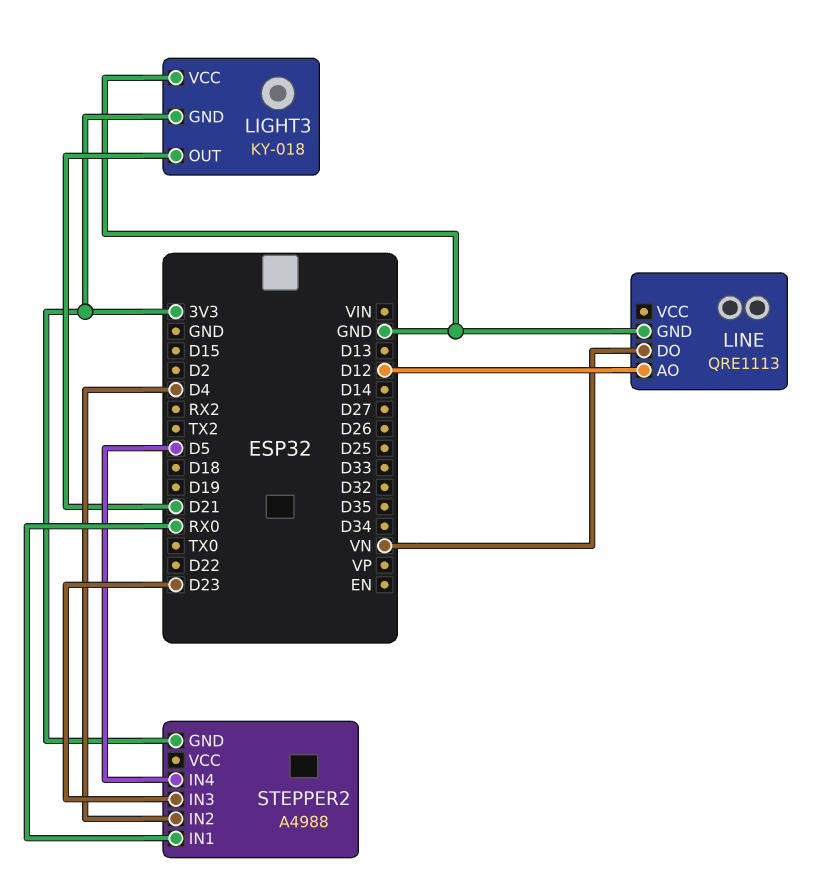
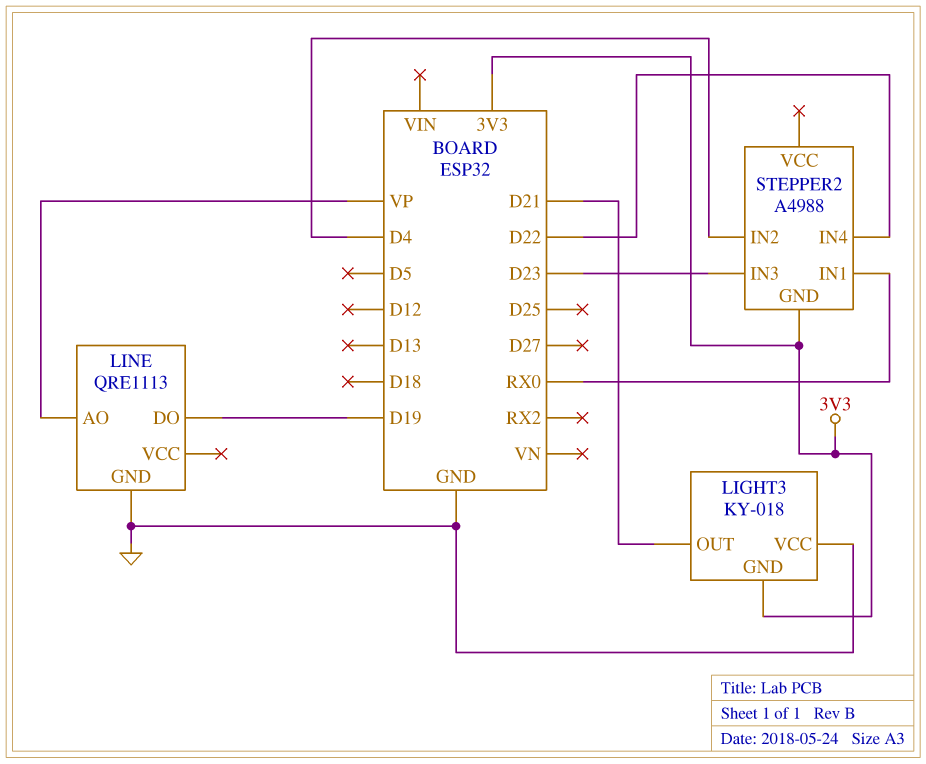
LINE pin AO: D12 -> VP
LINE pin DO: VN -> D19
STEPPER2 pin IN4: D5 -> D22

